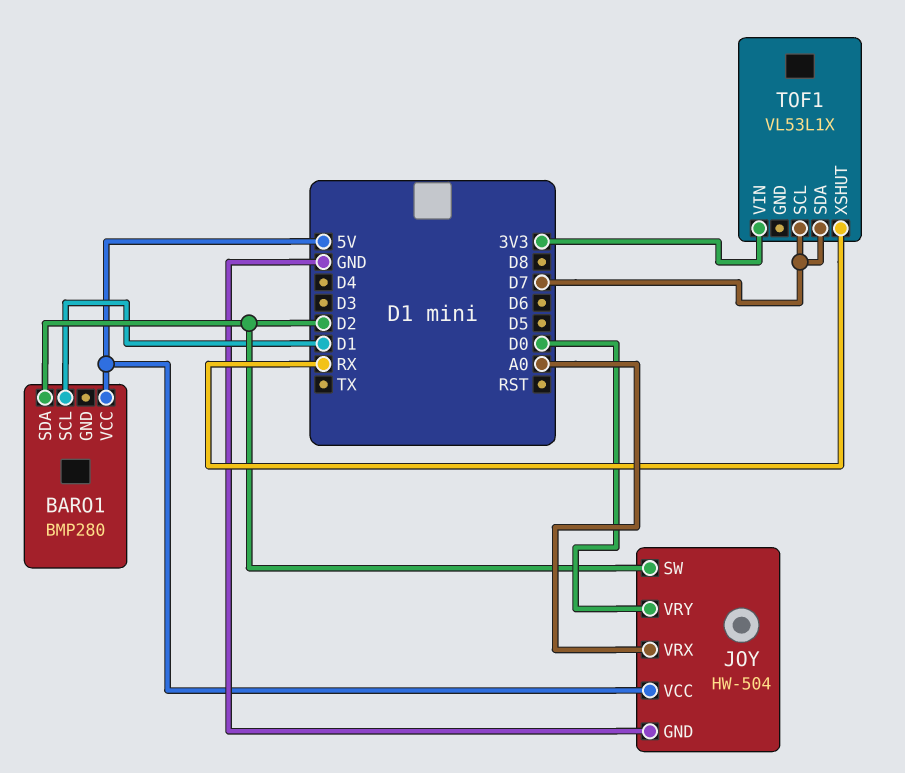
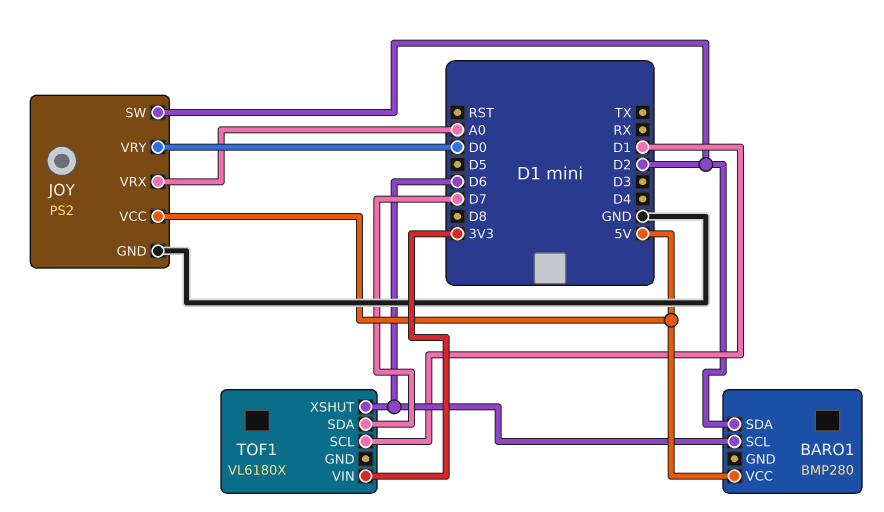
BARO1 pin SCL: D1 -> D6
JOY: HW-504 -> PS2
TOF1: VL53L1X -> VL6180X
TOF1 pin SCL: D7 -> D1
TOF1 pin XSHUT: RX -> D6

